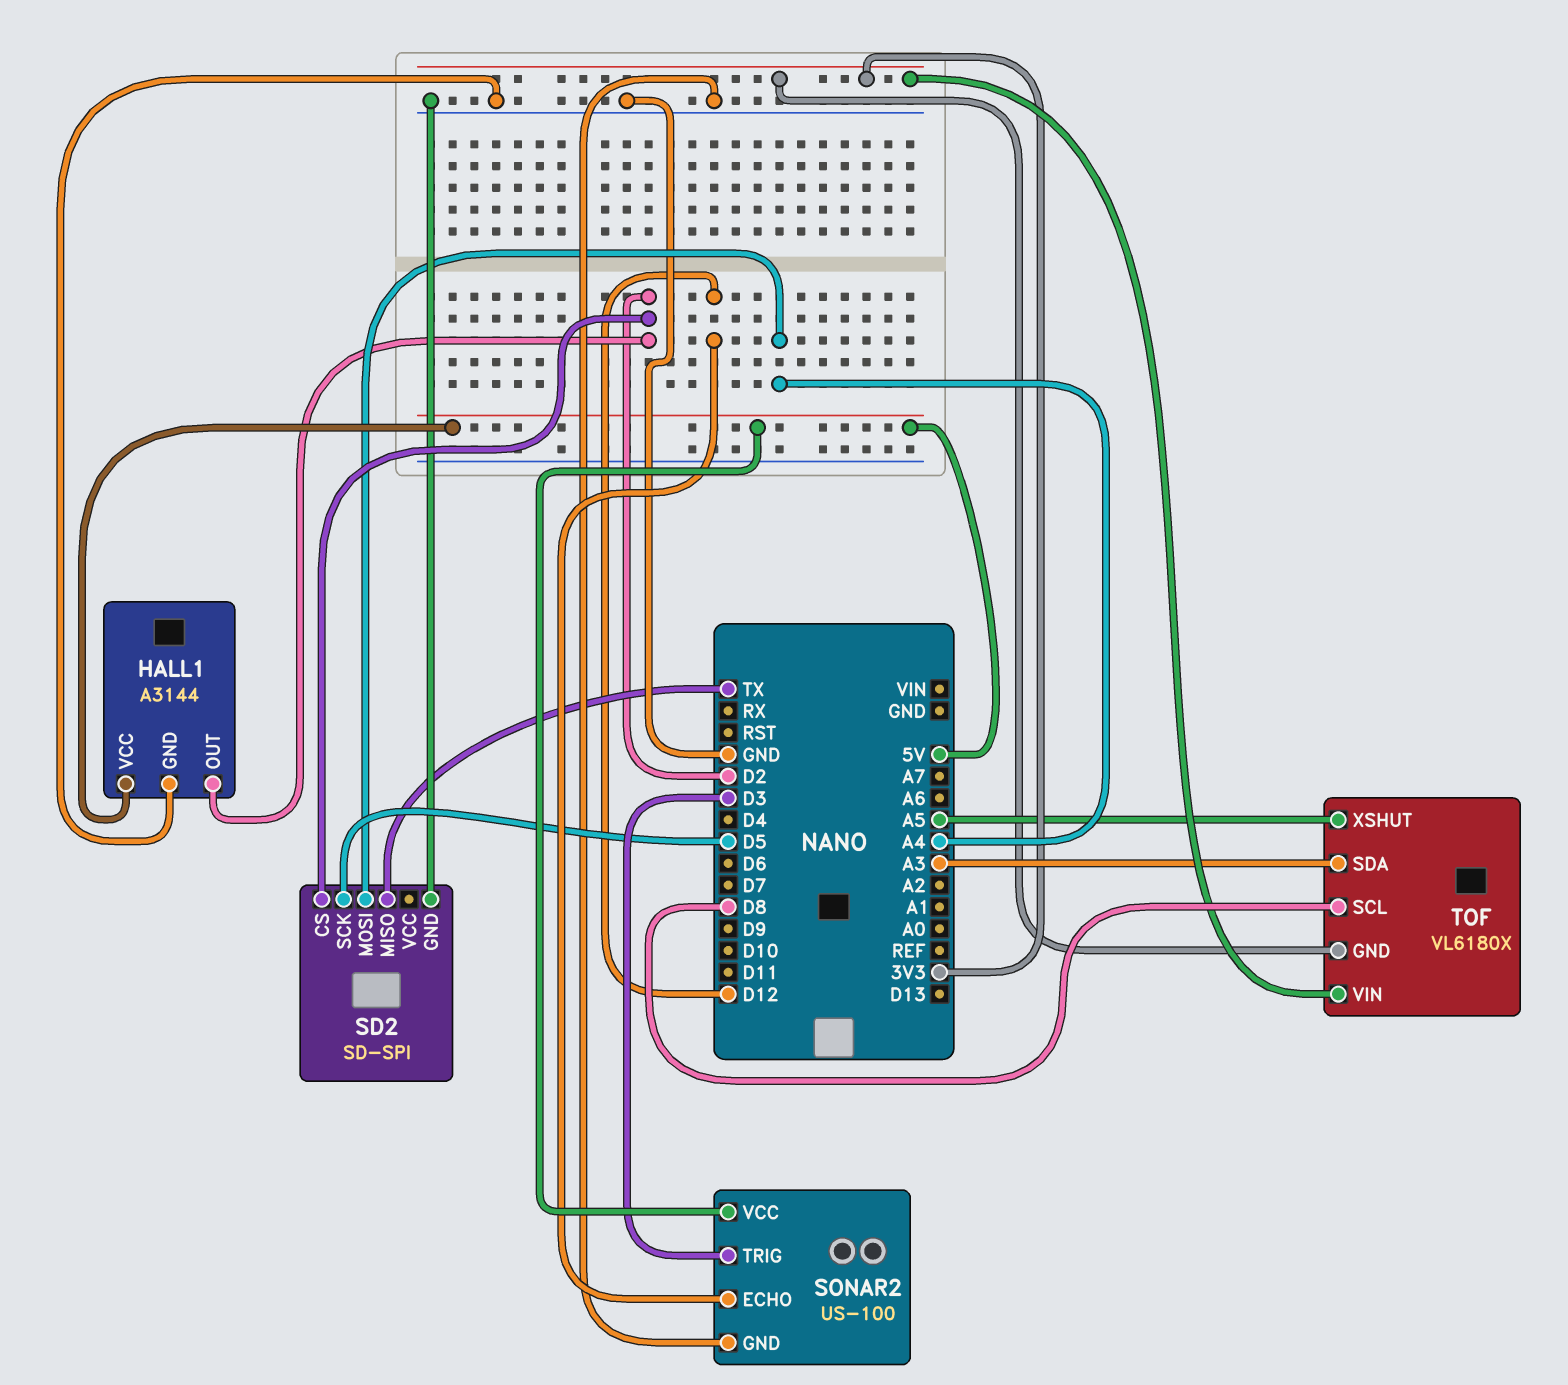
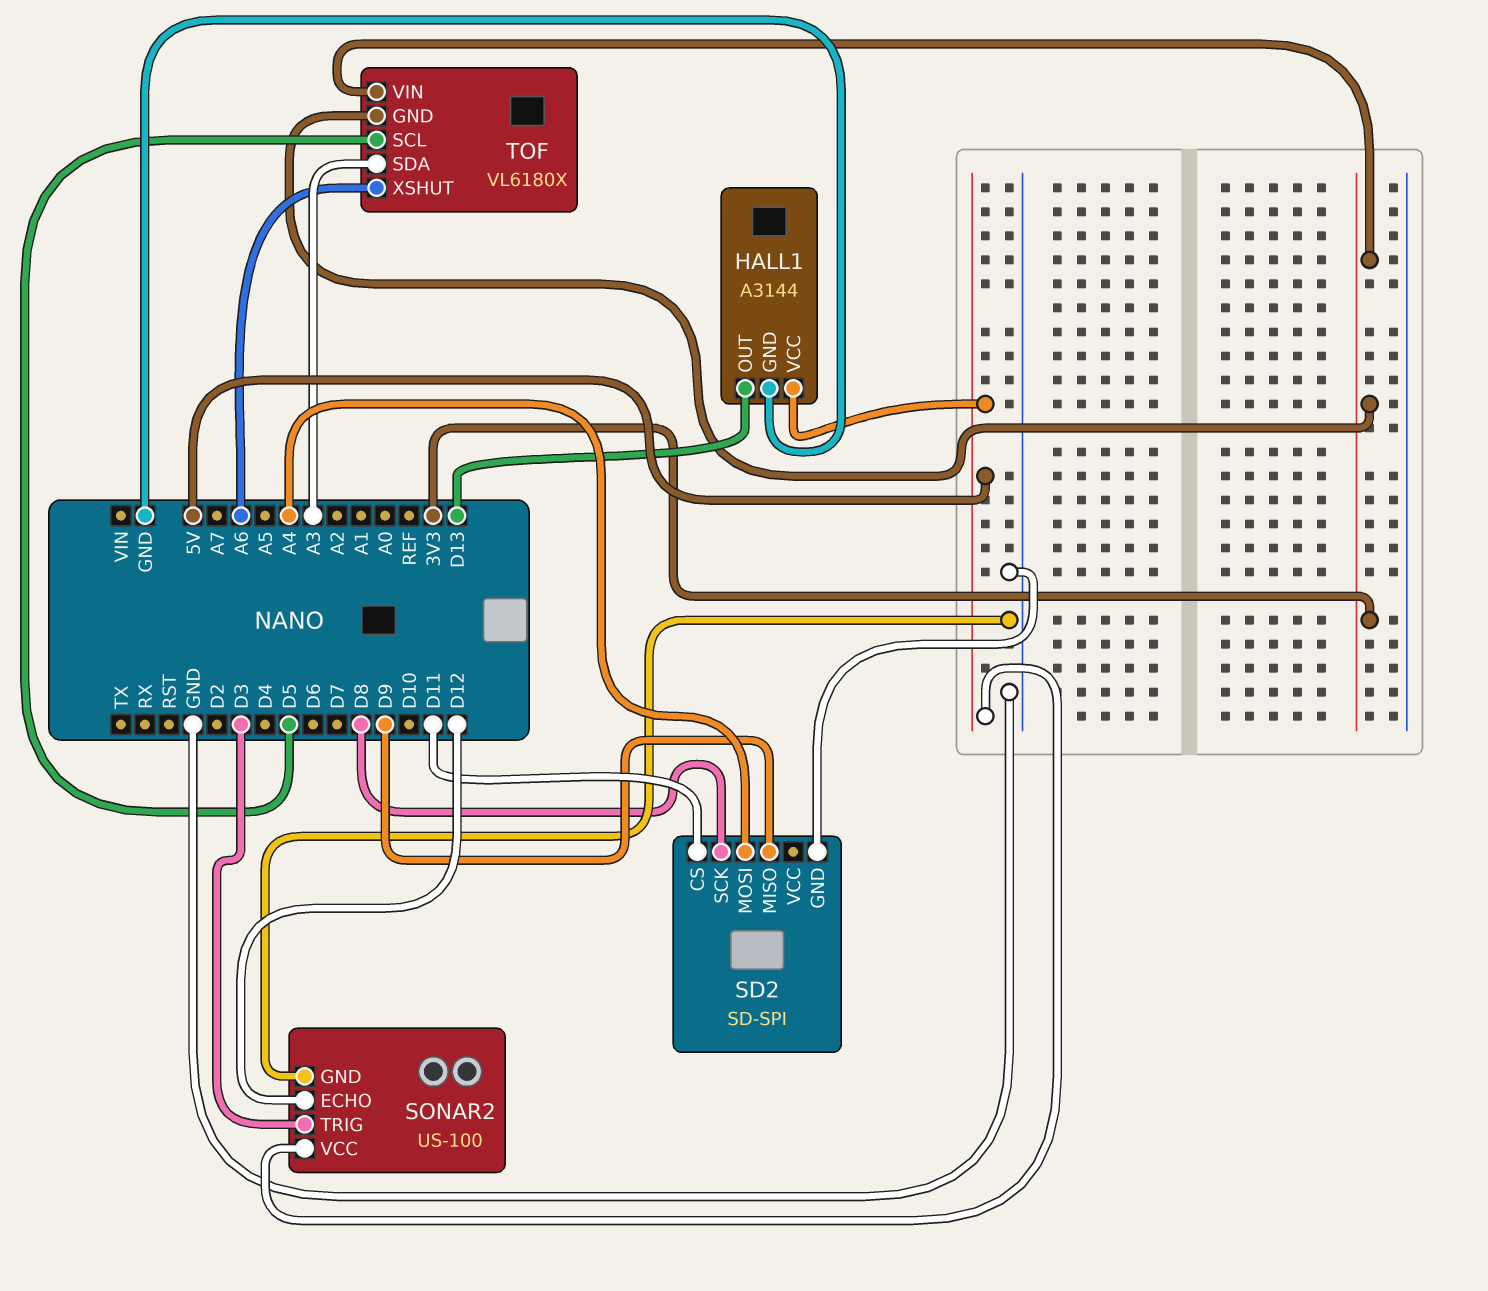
HALL1 pin OUT: D2 -> D13
SD2 pin CS: D2 -> D11
SD2 pin MISO: TX -> D9
SD2 pin SCK: D5 -> D8
TOF pin SCL: D8 -> D5
TOF pin XSHUT: A5 -> A6

